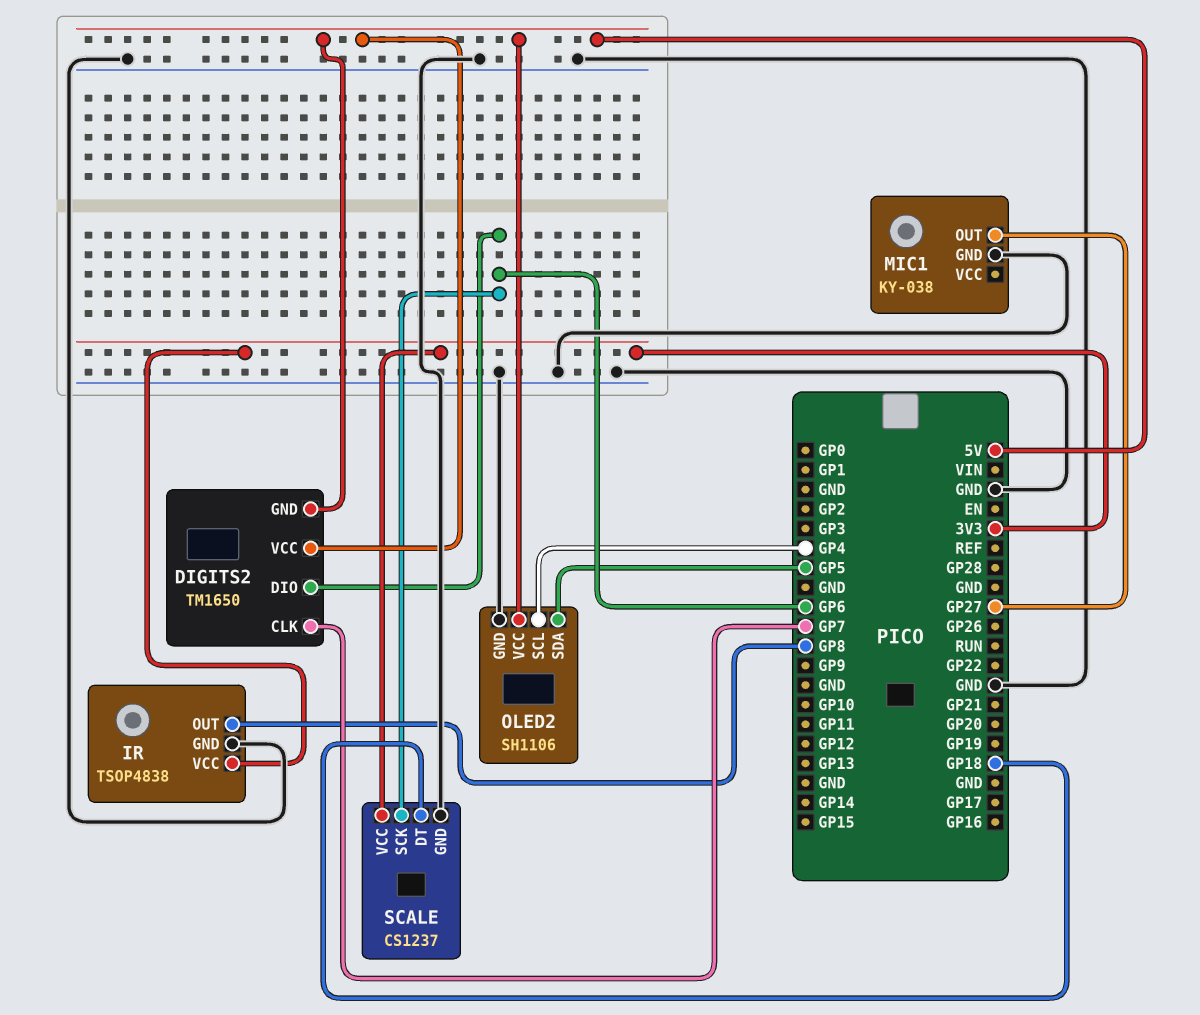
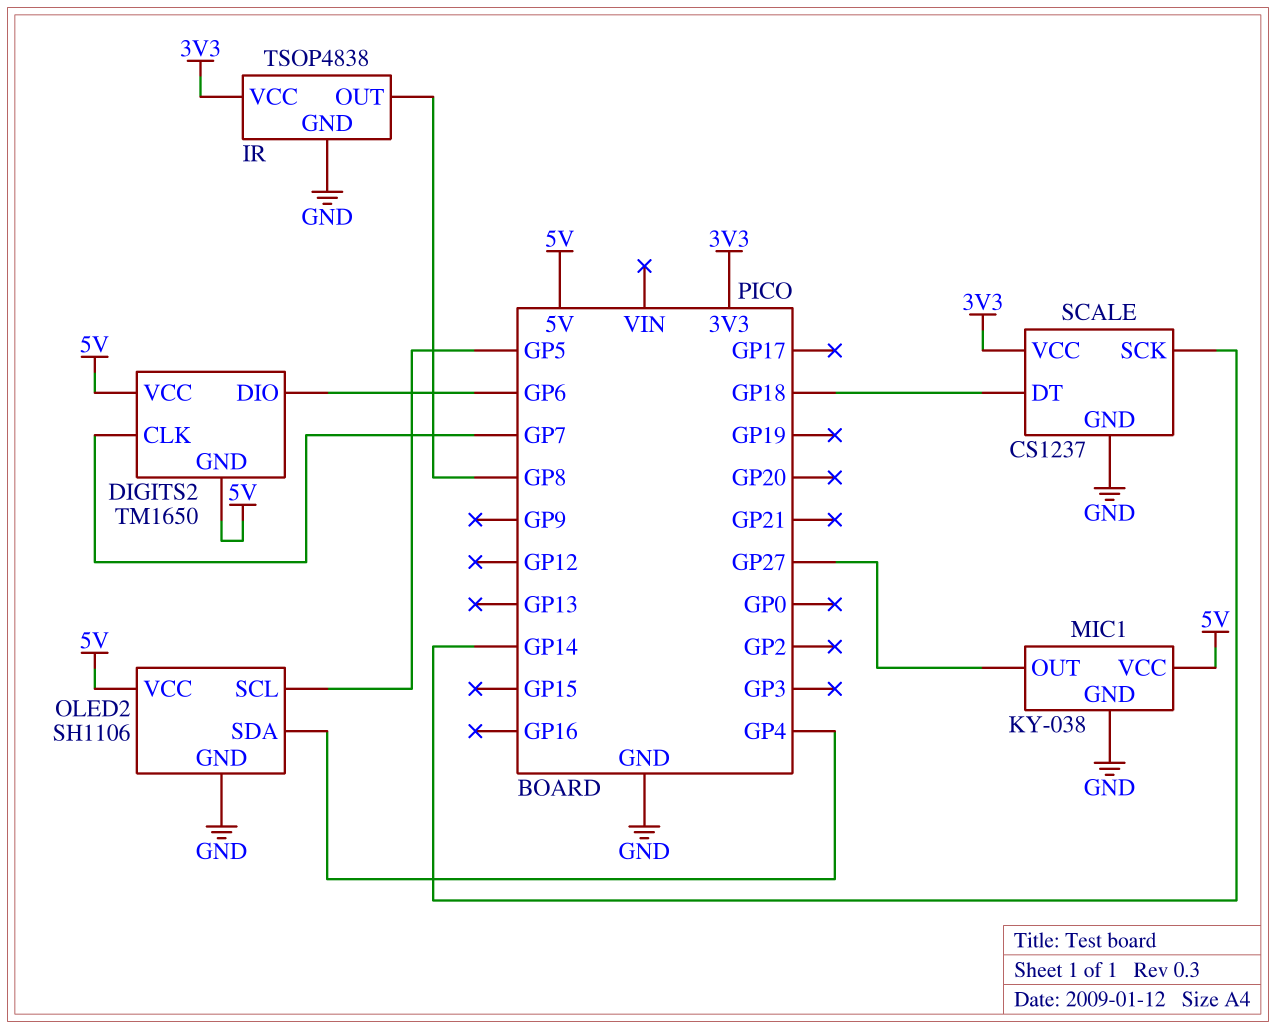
MIC1 pin VCC: none -> 5V
OLED2 pin SCL: GP4 -> GP5
OLED2 pin SDA: GP5 -> GP4
SCALE pin SCK: GP6 -> GP14

